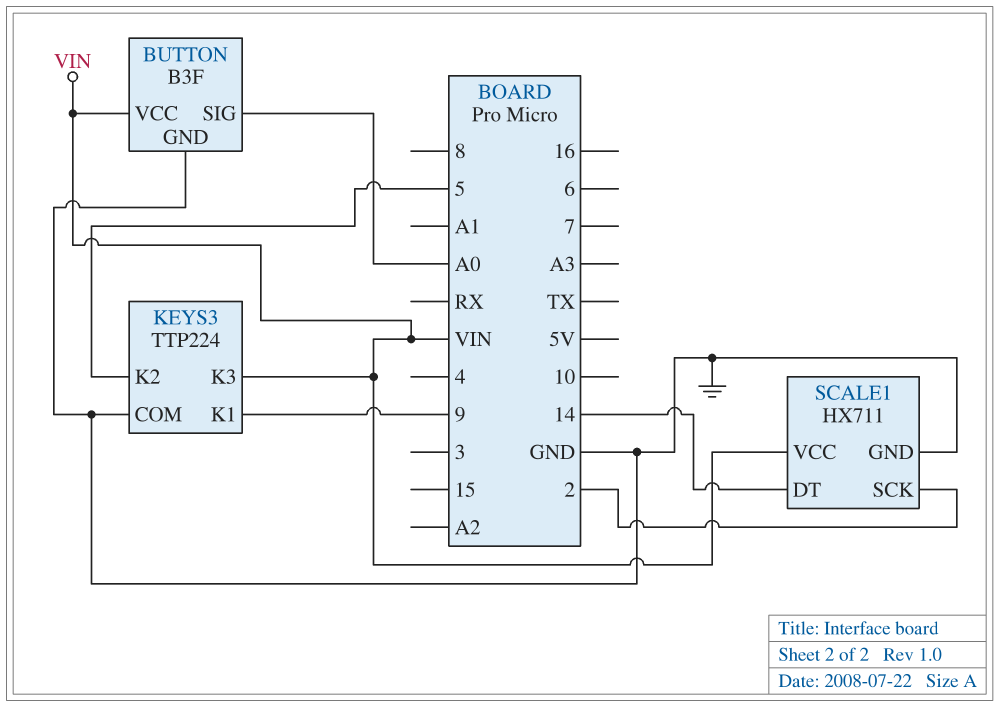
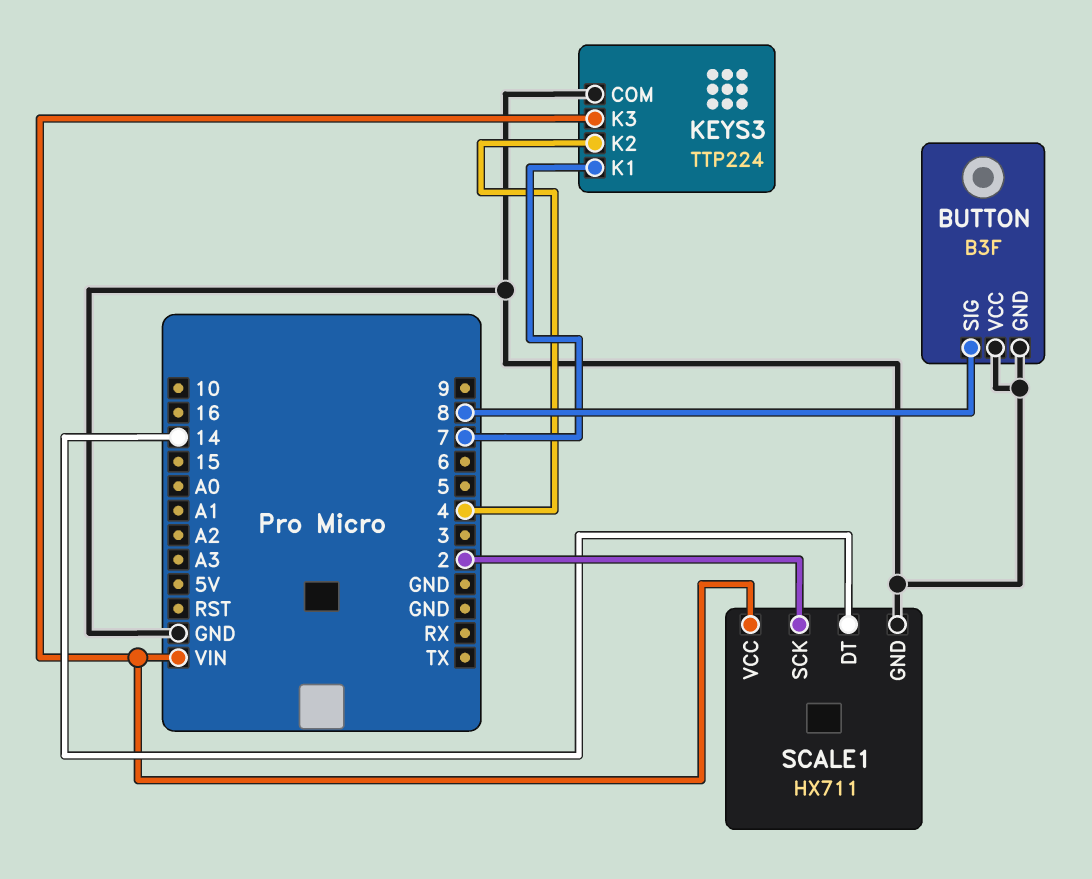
BUTTON pin SIG: A0 -> 8
BUTTON pin VCC: VIN -> GND
KEYS3 pin K1: 9 -> 7
KEYS3 pin K2: 5 -> 4

